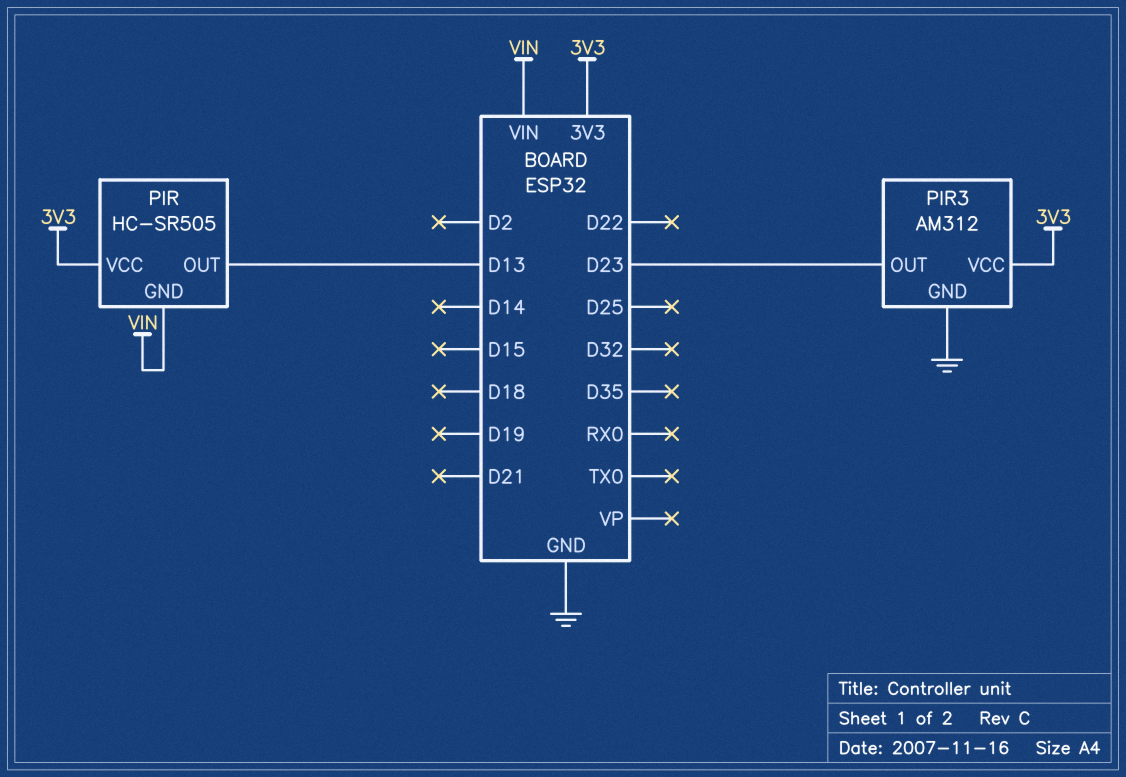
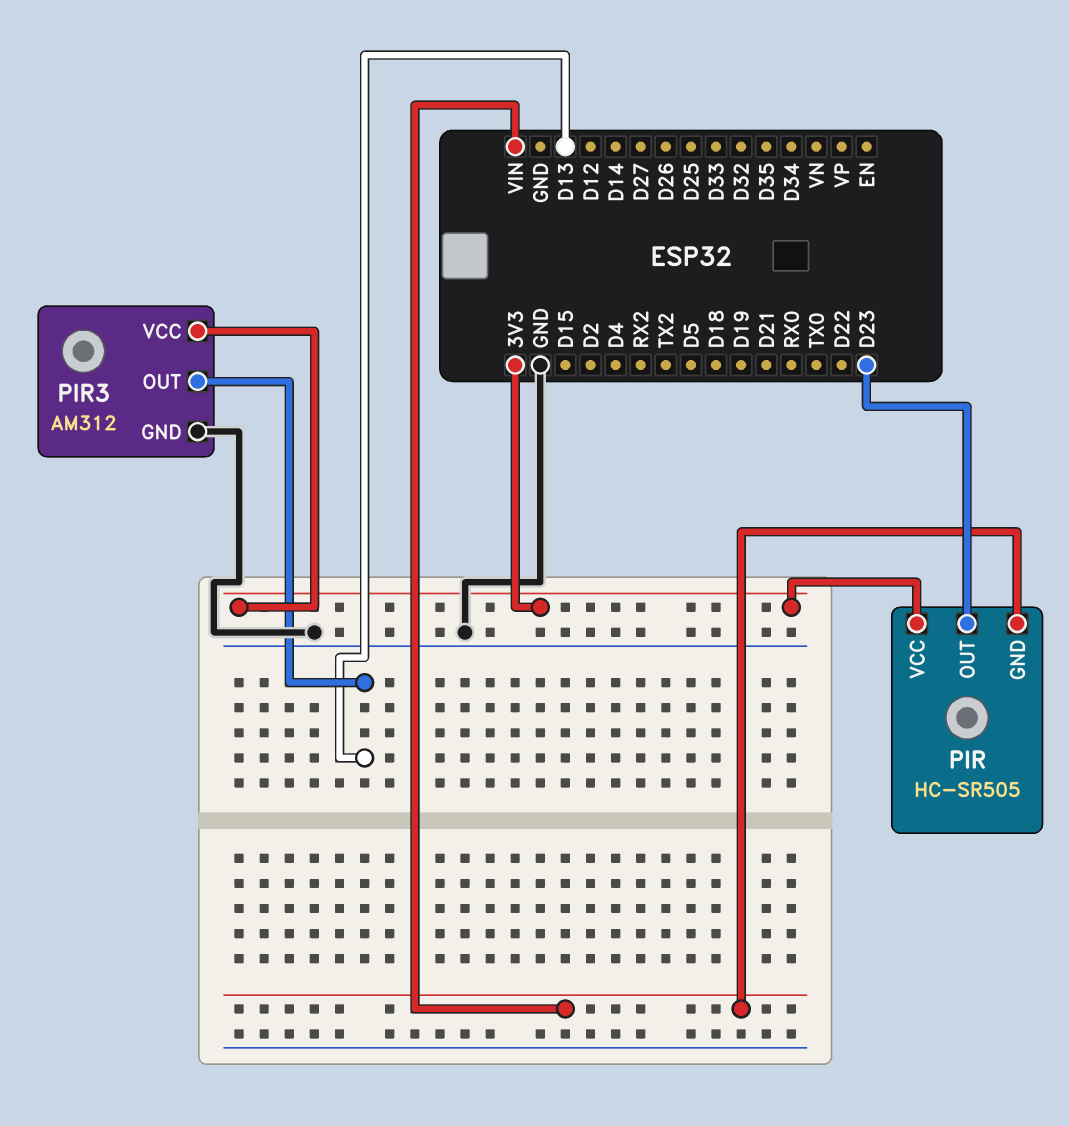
PIR pin OUT: D13 -> D23
PIR3 pin OUT: D23 -> D13

